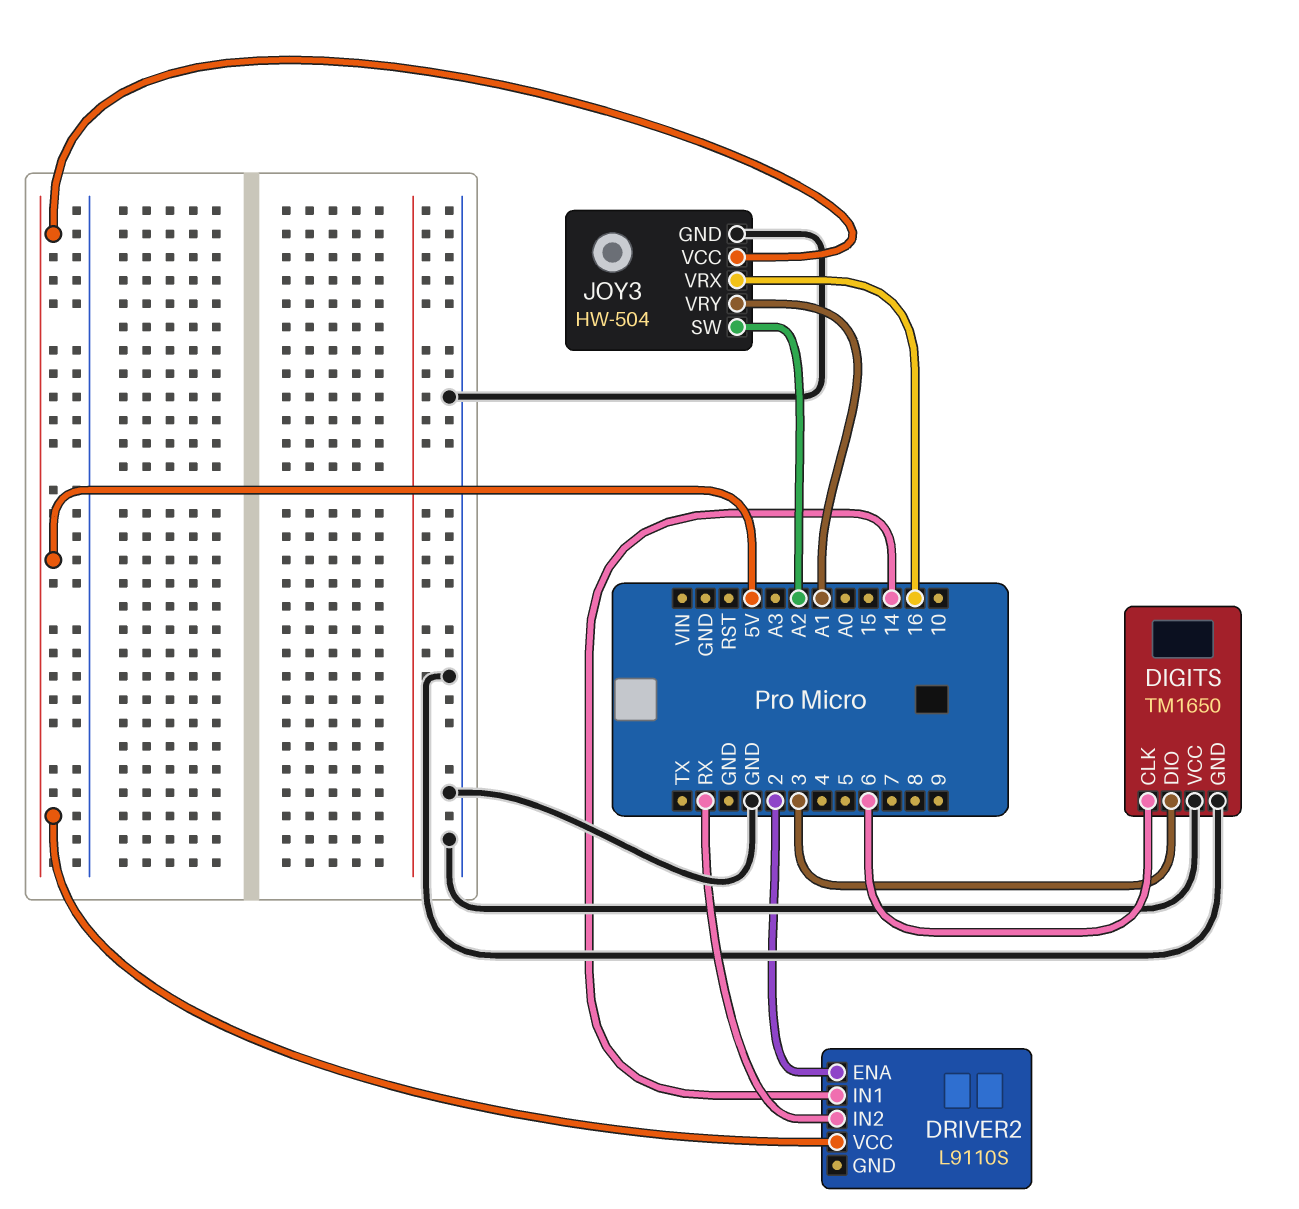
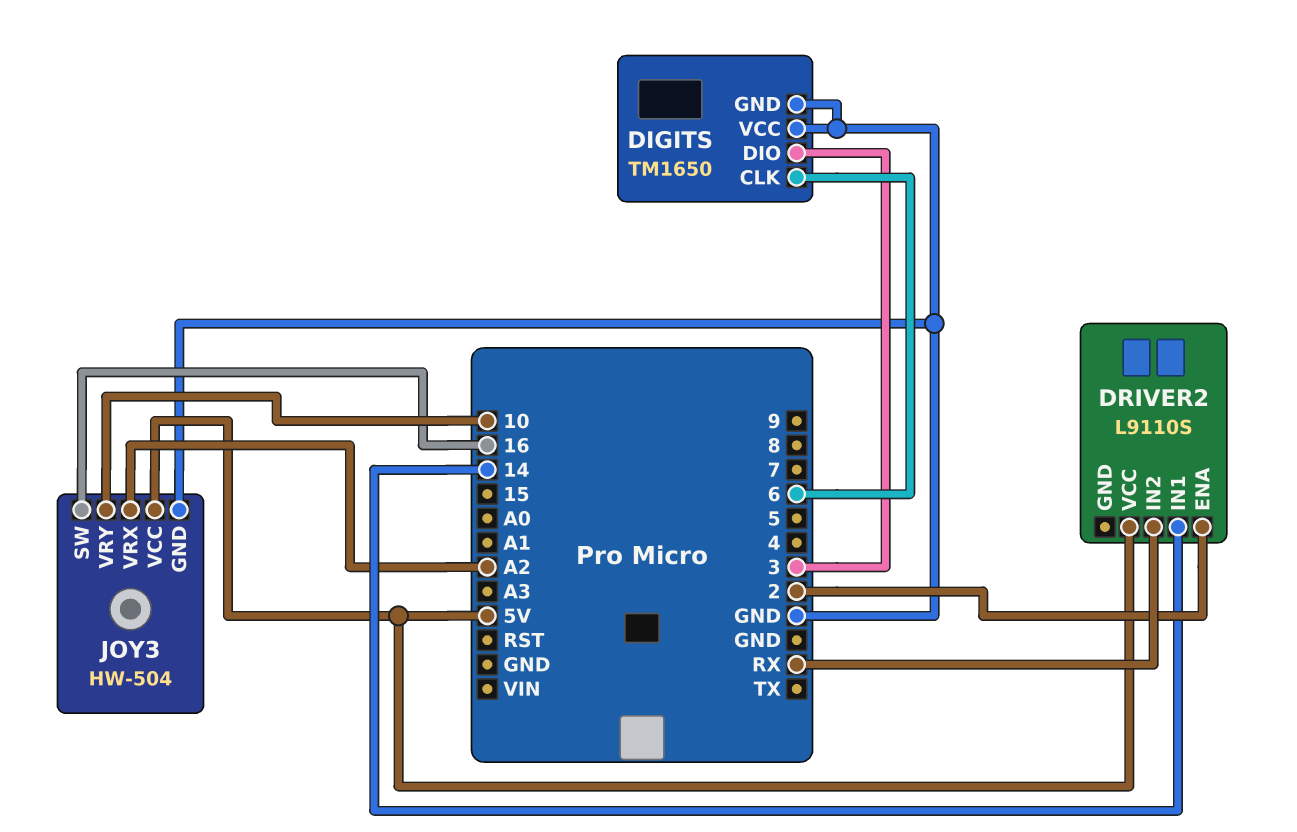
JOY3 pin SW: A2 -> 16
JOY3 pin VRX: 16 -> A2
JOY3 pin VRY: A1 -> 10

